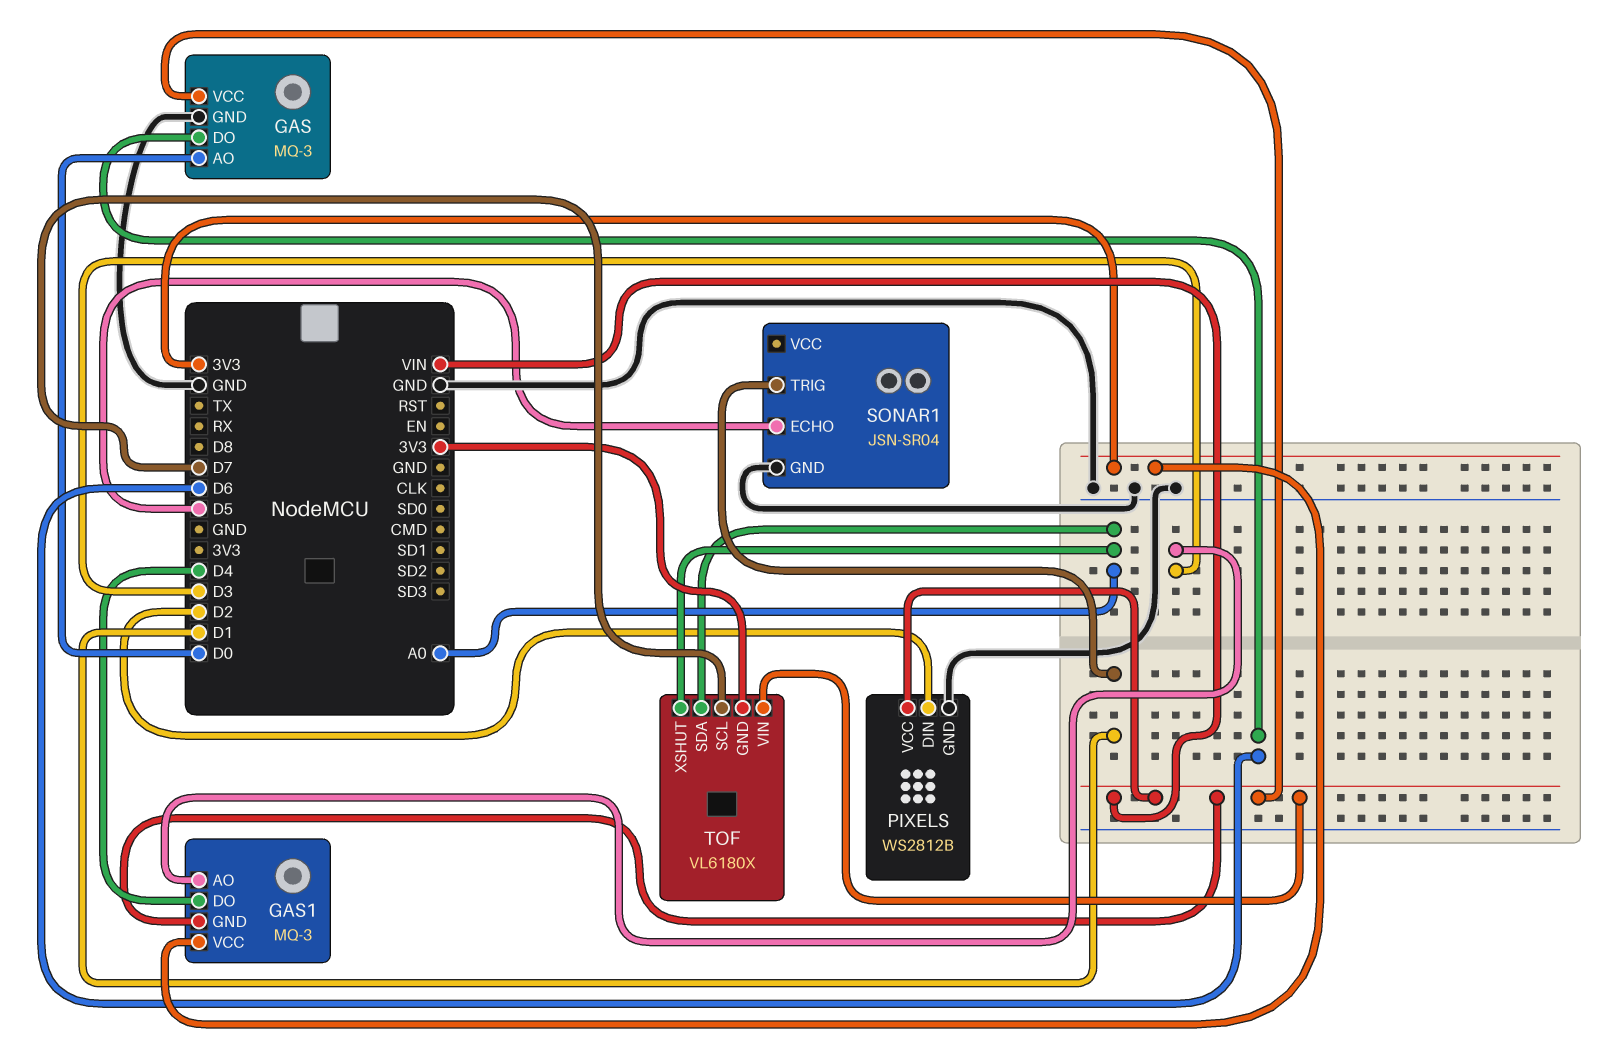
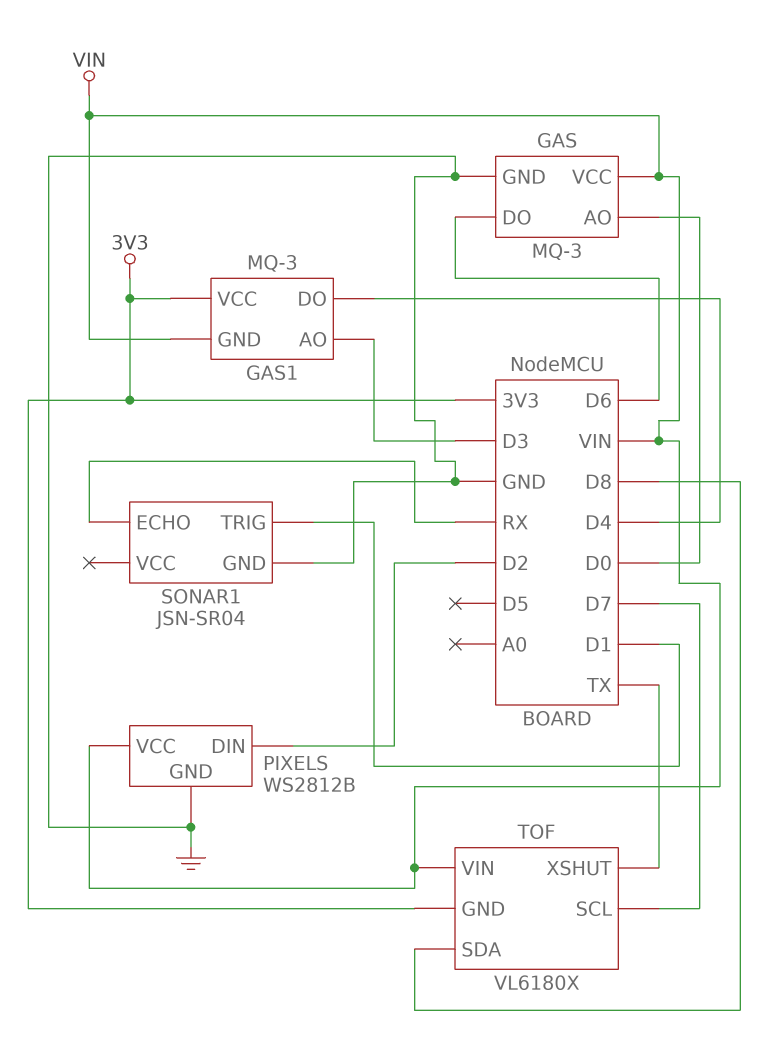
SONAR1 pin ECHO: D5 -> RX
TOF pin SDA: A0 -> D8
TOF pin XSHUT: A0 -> TX

